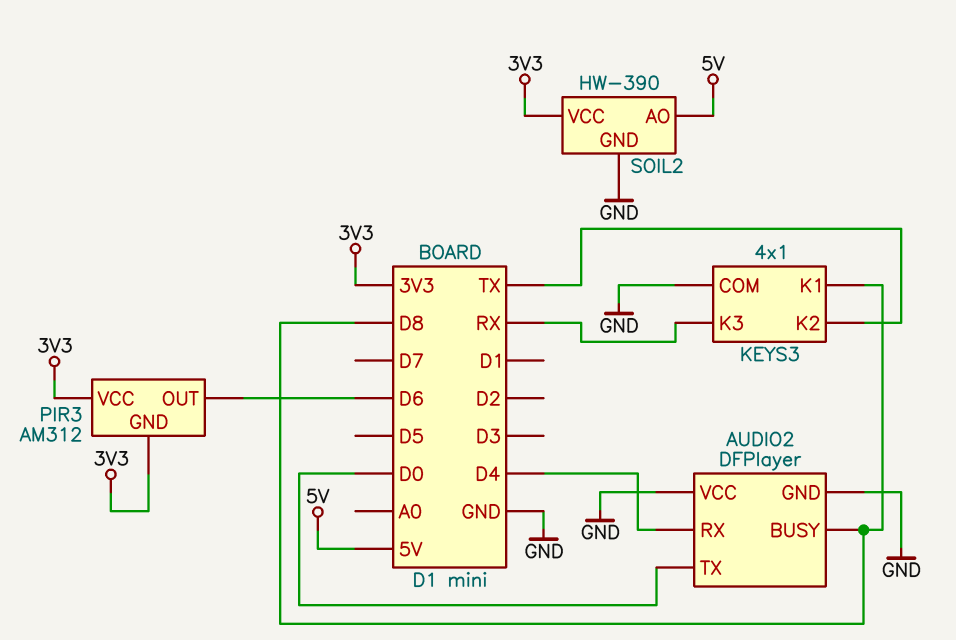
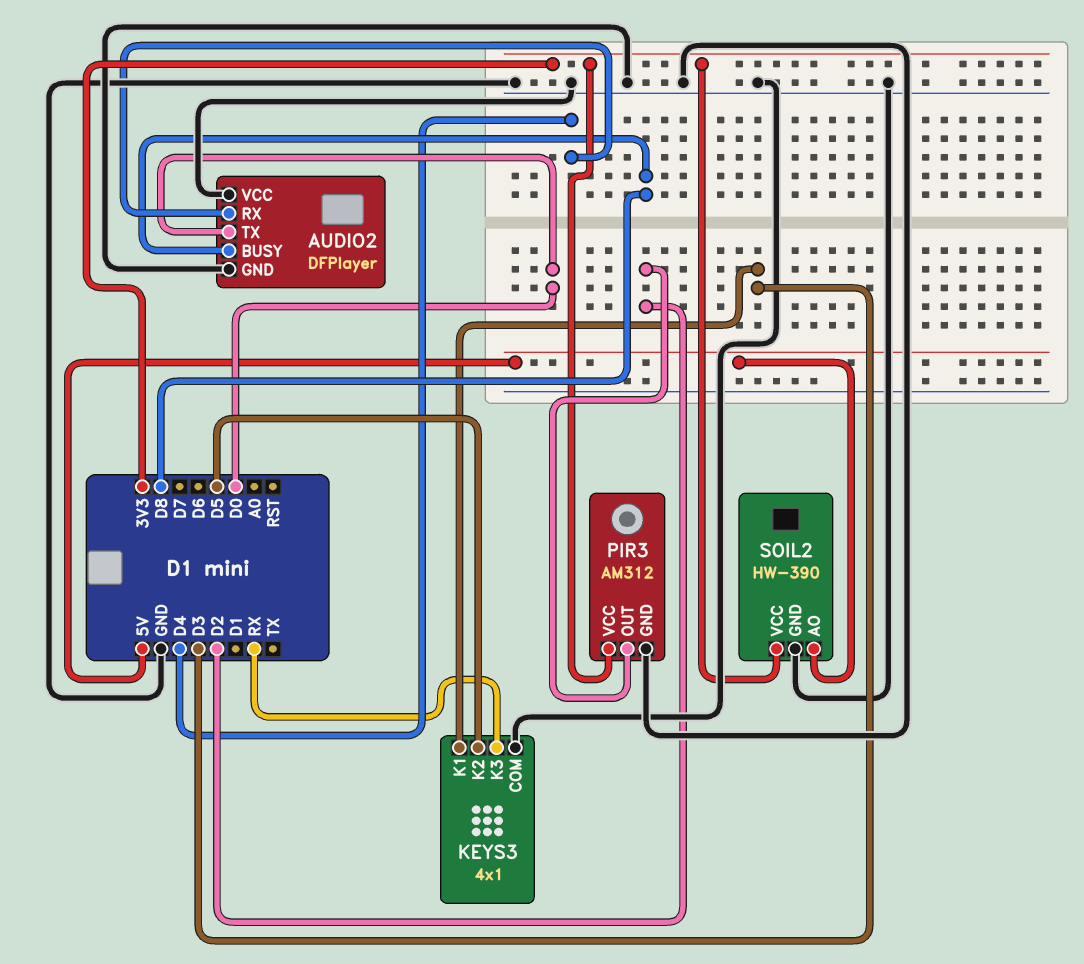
KEYS3 pin K1: D8 -> D3
KEYS3 pin K2: TX -> D5
PIR3 pin GND: 3V3 -> GND
PIR3 pin OUT: D6 -> D2

